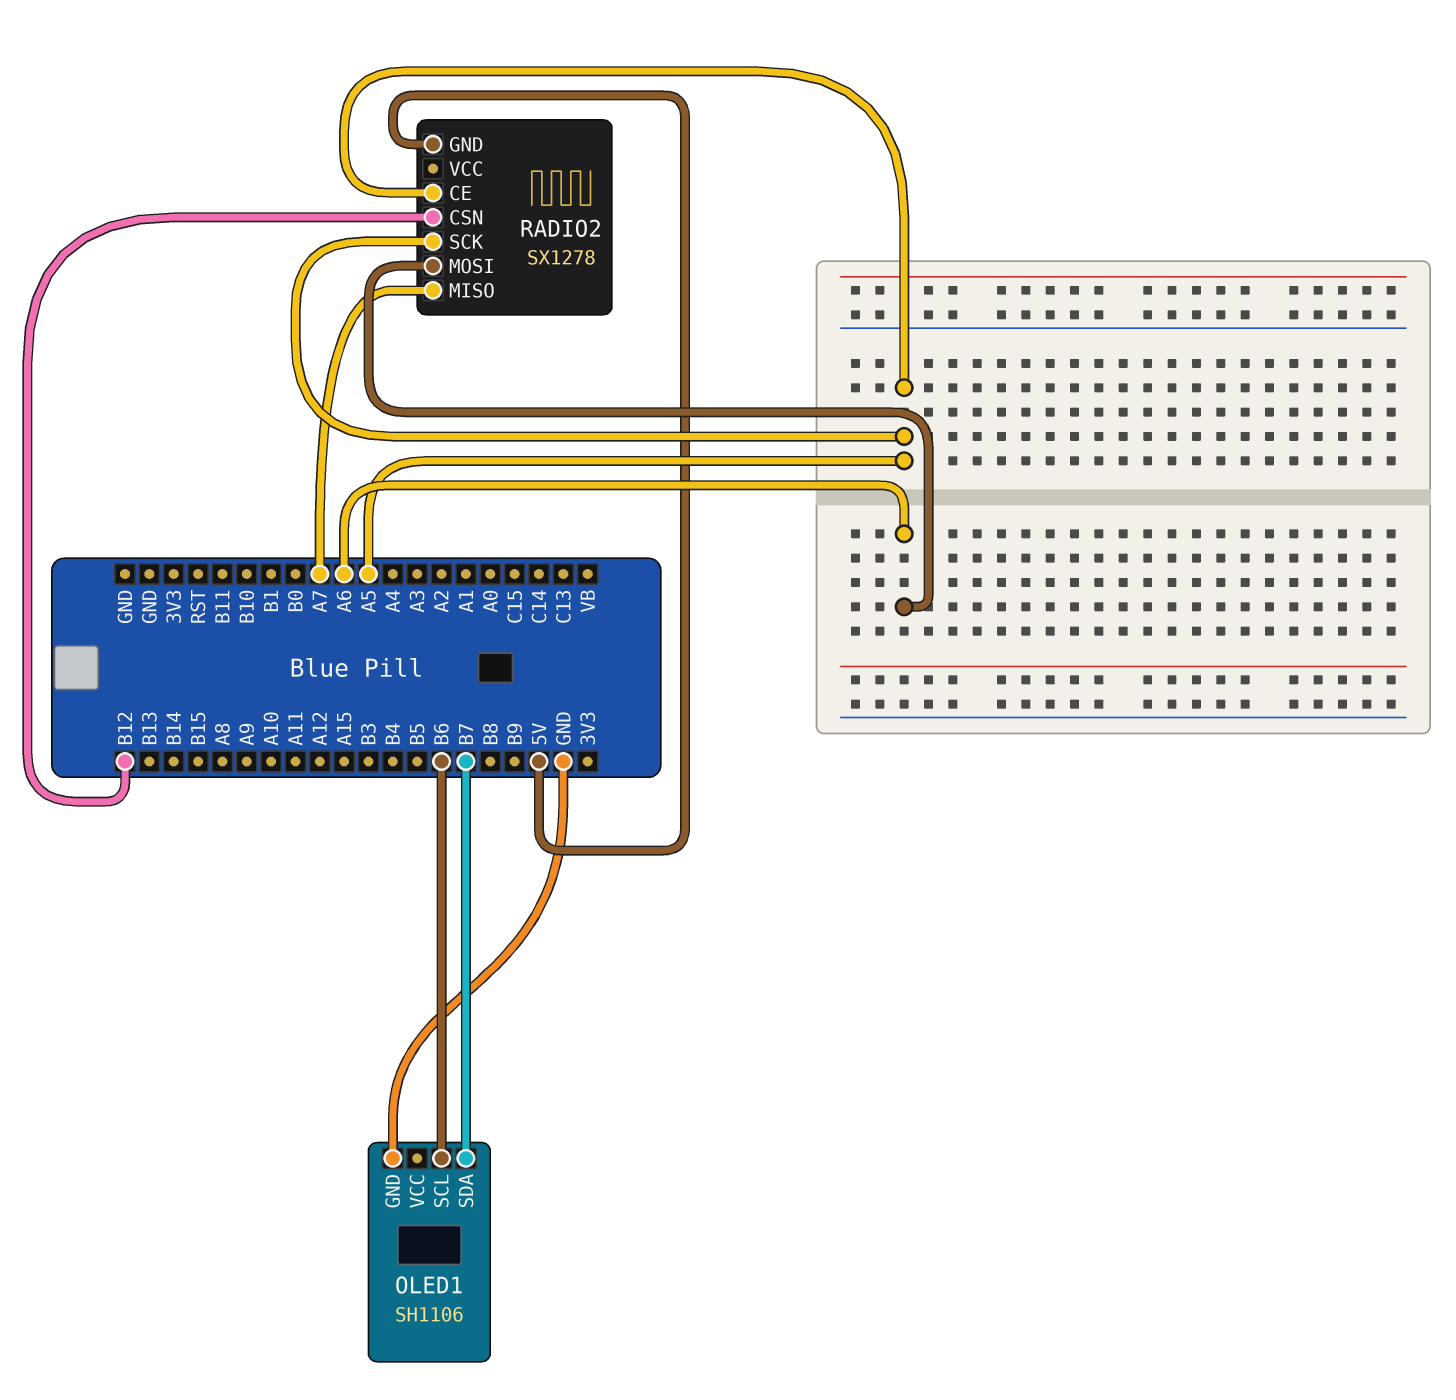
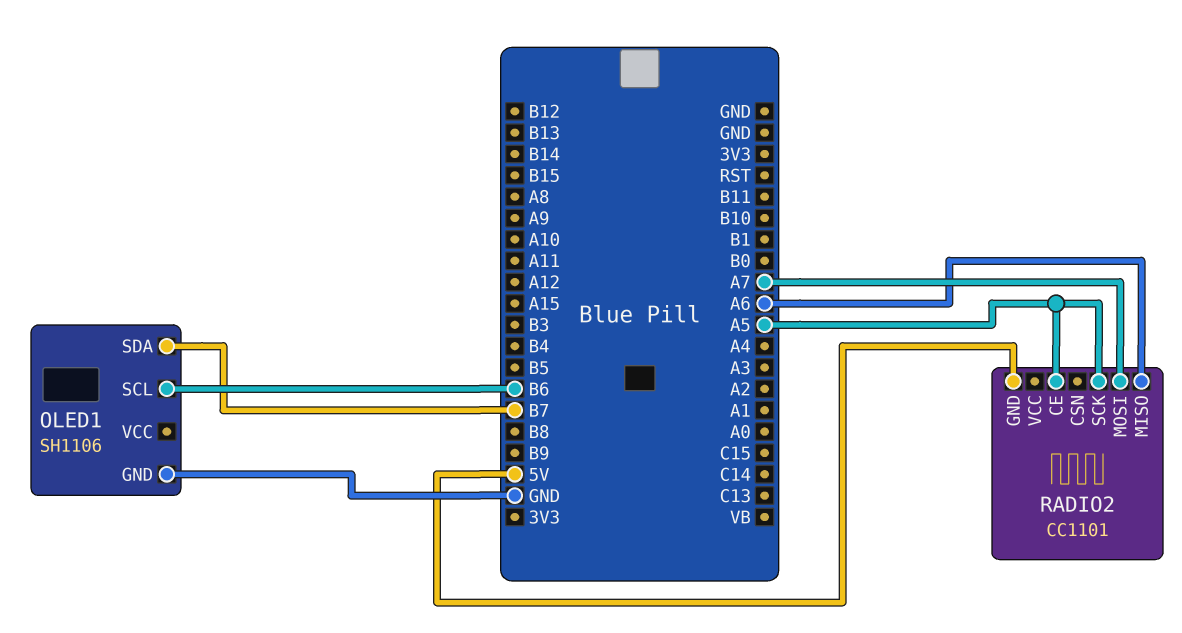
RADIO2: SX1278 -> CC1101
RADIO2 pin CSN: B12 -> none
RADIO2 pin MISO: A7 -> A6
RADIO2 pin MOSI: A6 -> A7

